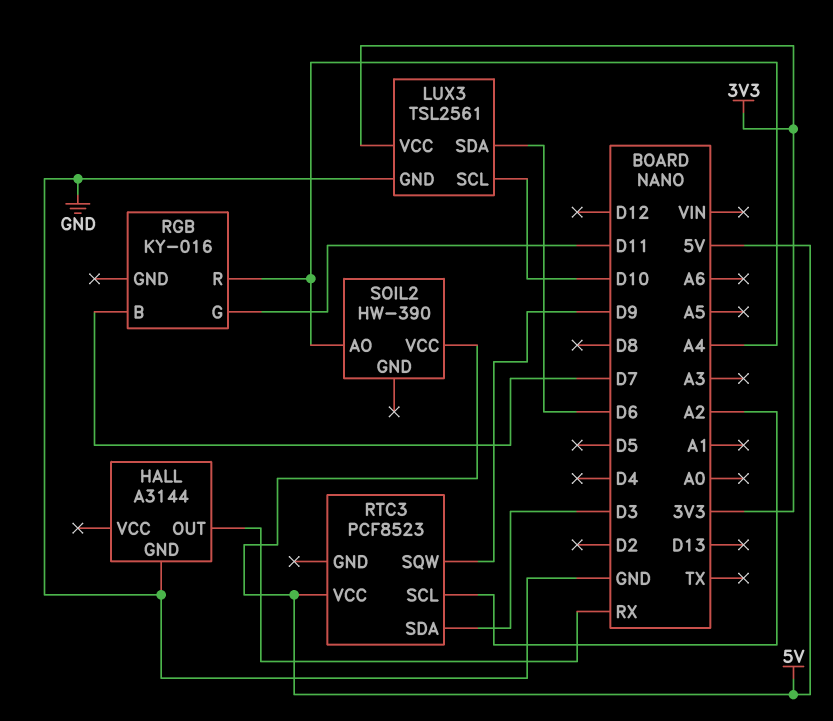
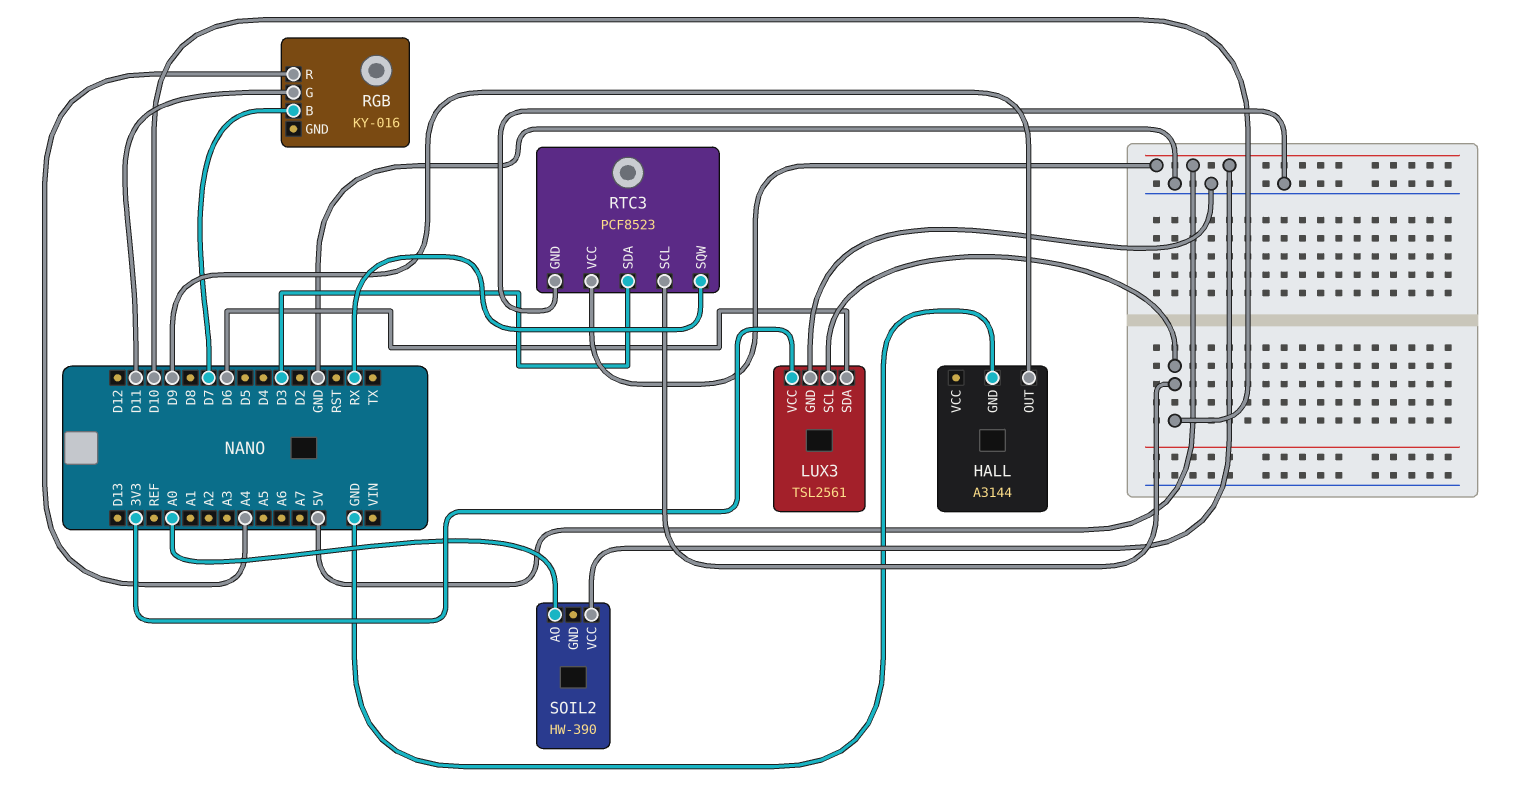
HALL pin OUT: RX -> D9
RTC3 pin GND: none -> GND
RTC3 pin SCL: A2 -> D10
RTC3 pin SQW: D9 -> RX
SOIL2 pin AO: A4 -> A0

